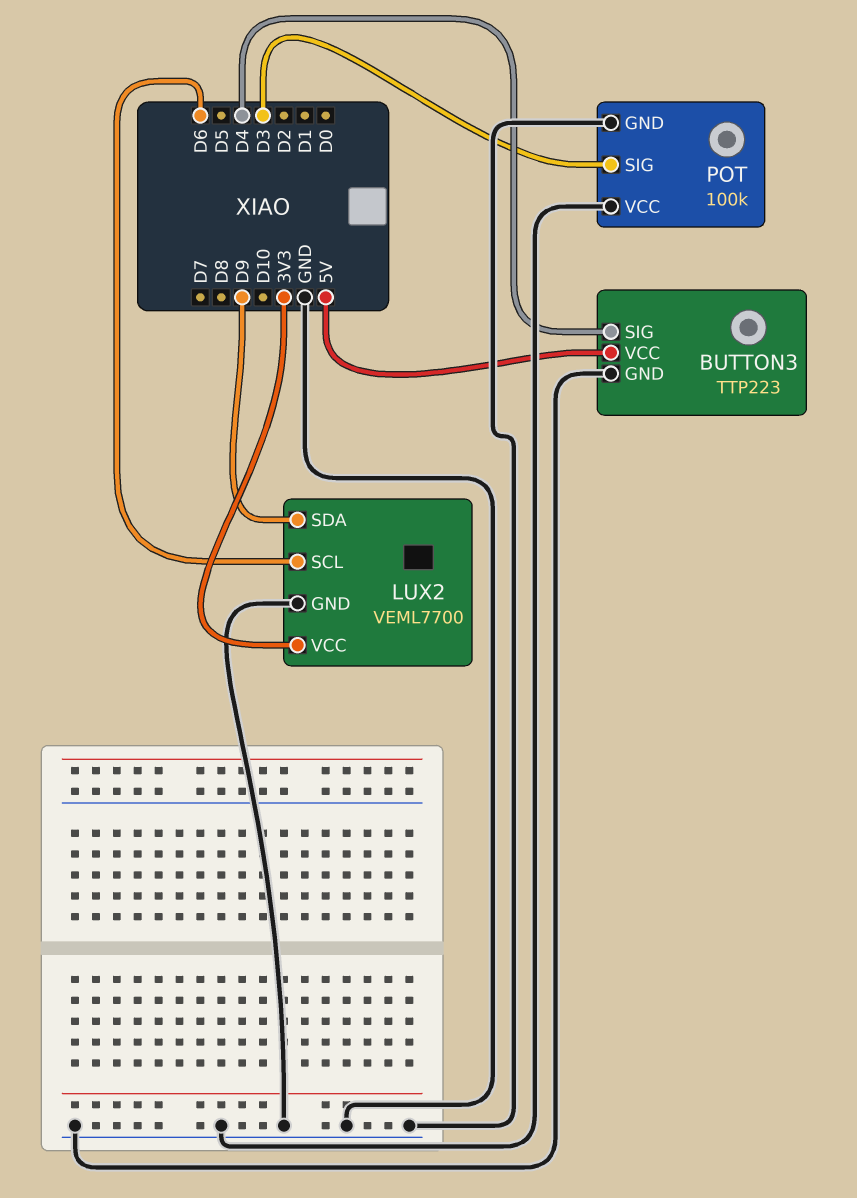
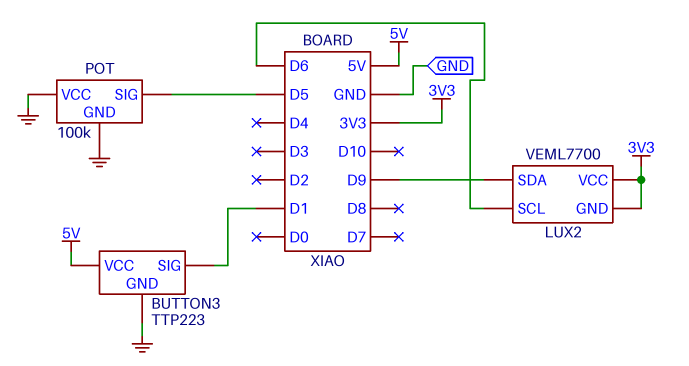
BUTTON3 pin SIG: D4 -> D1
LUX2 pin GND: GND -> 3V3
POT pin SIG: D3 -> D5

